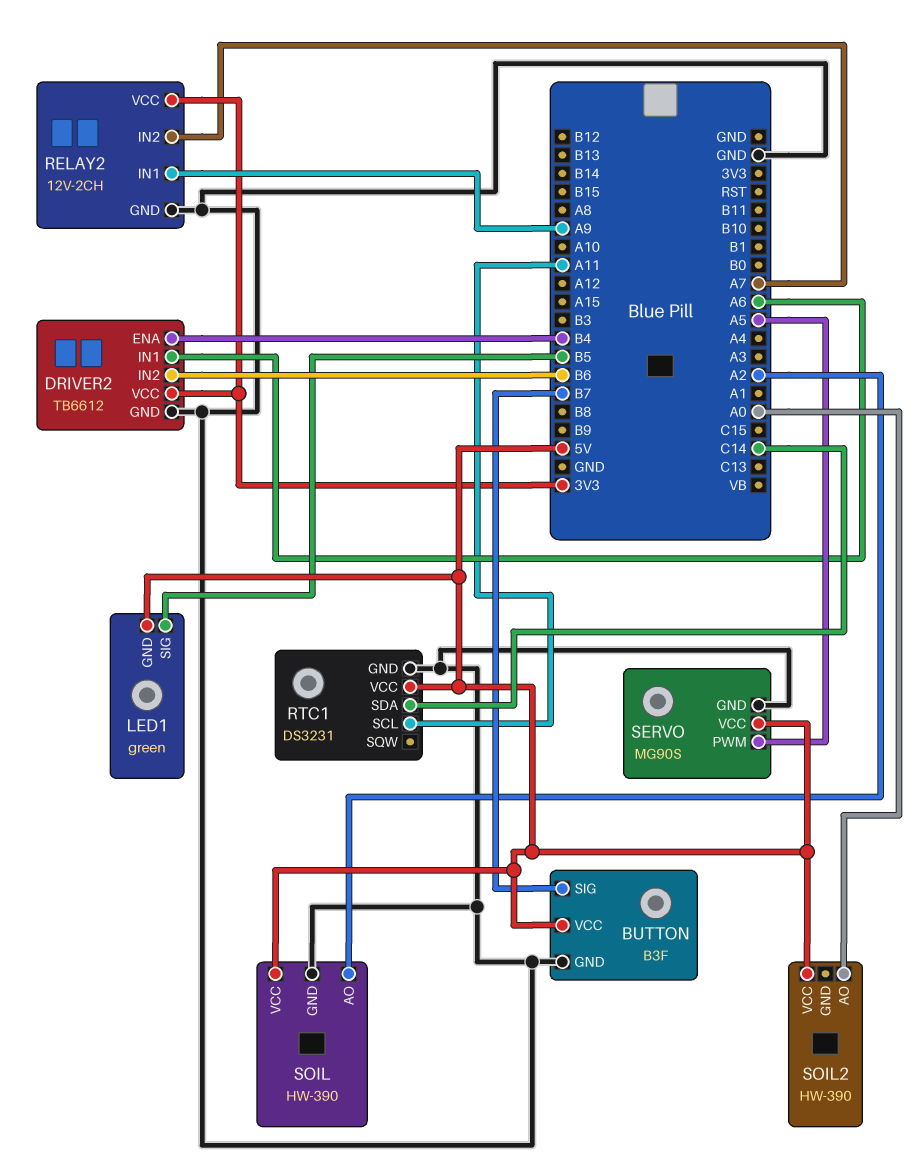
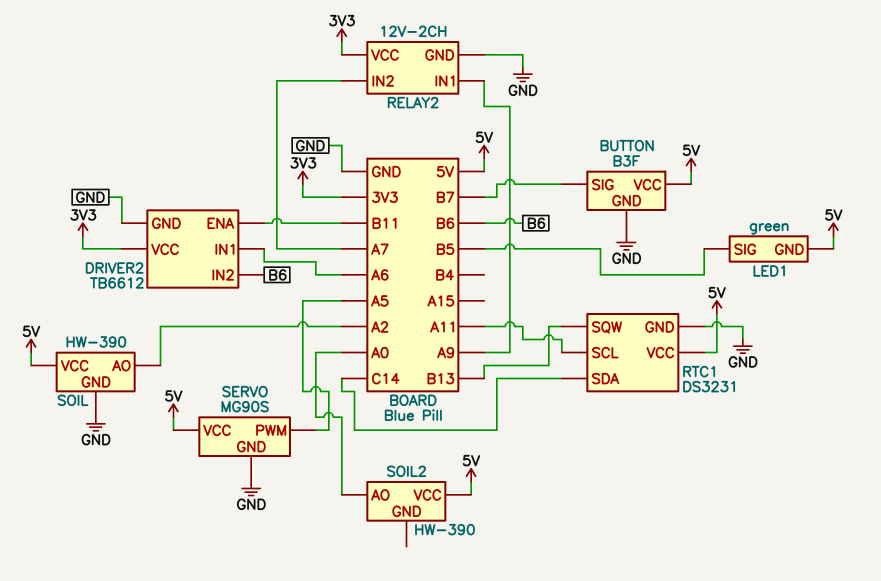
DRIVER2 pin ENA: B4 -> B11
RTC1 pin SQW: none -> B13

